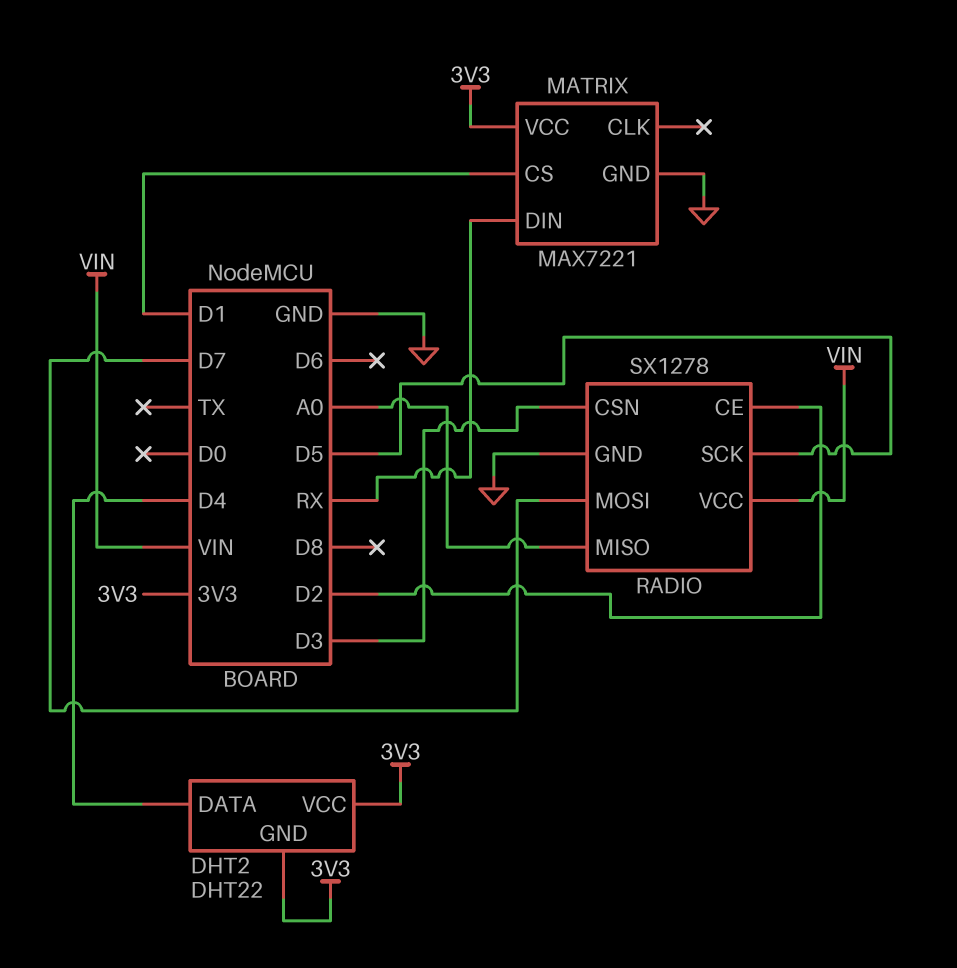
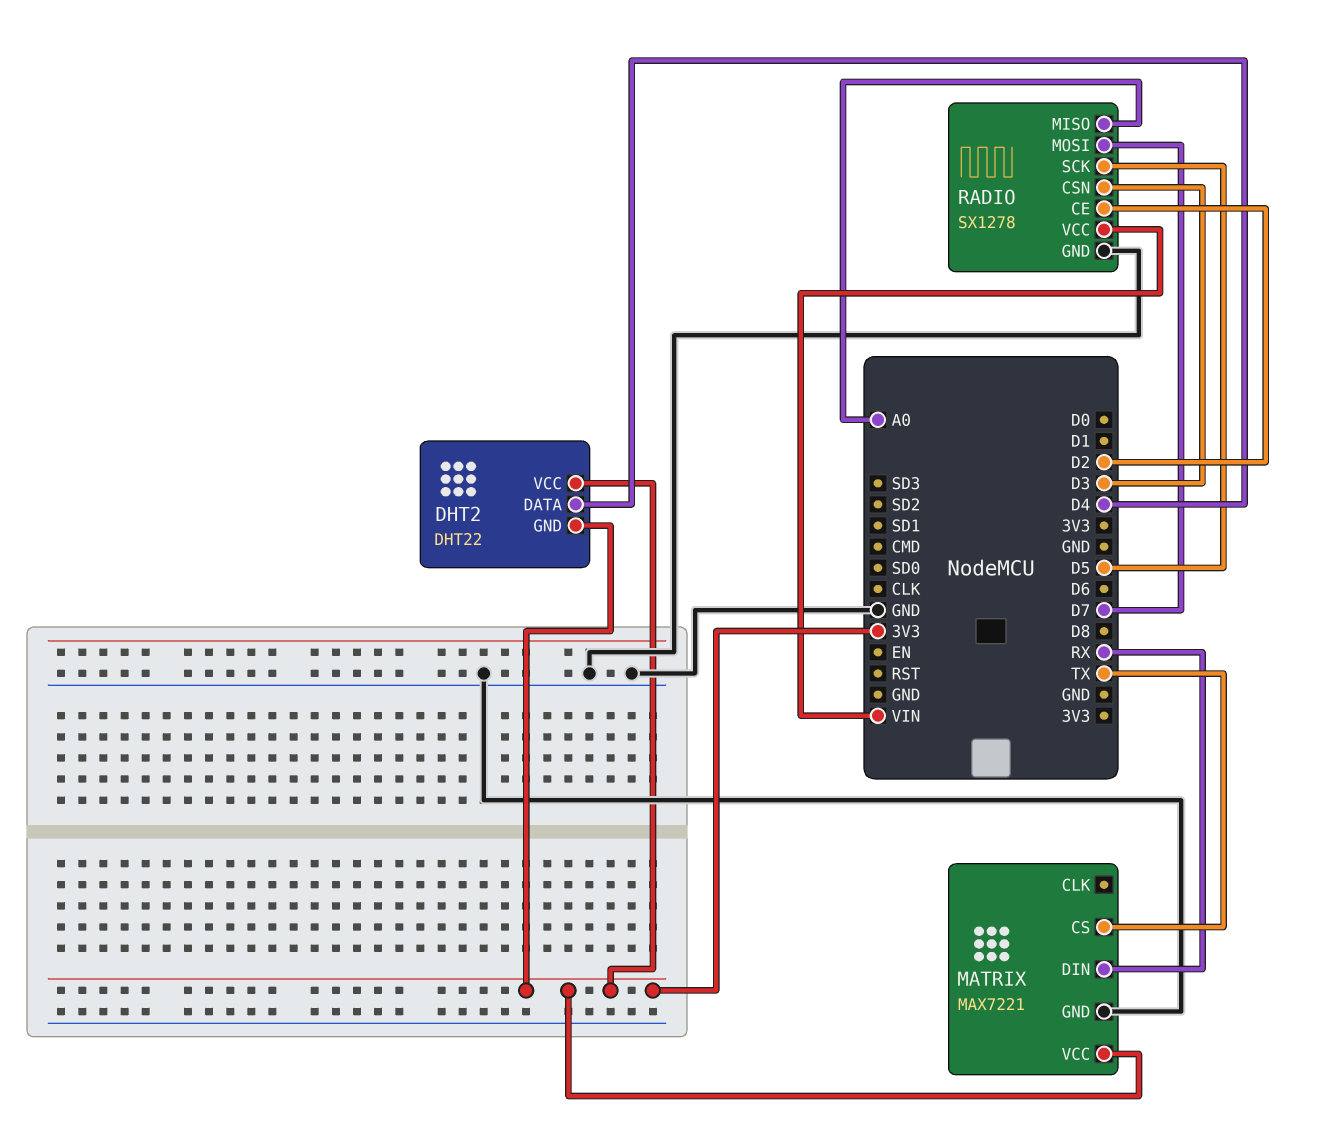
MATRIX pin CS: D1 -> TX

